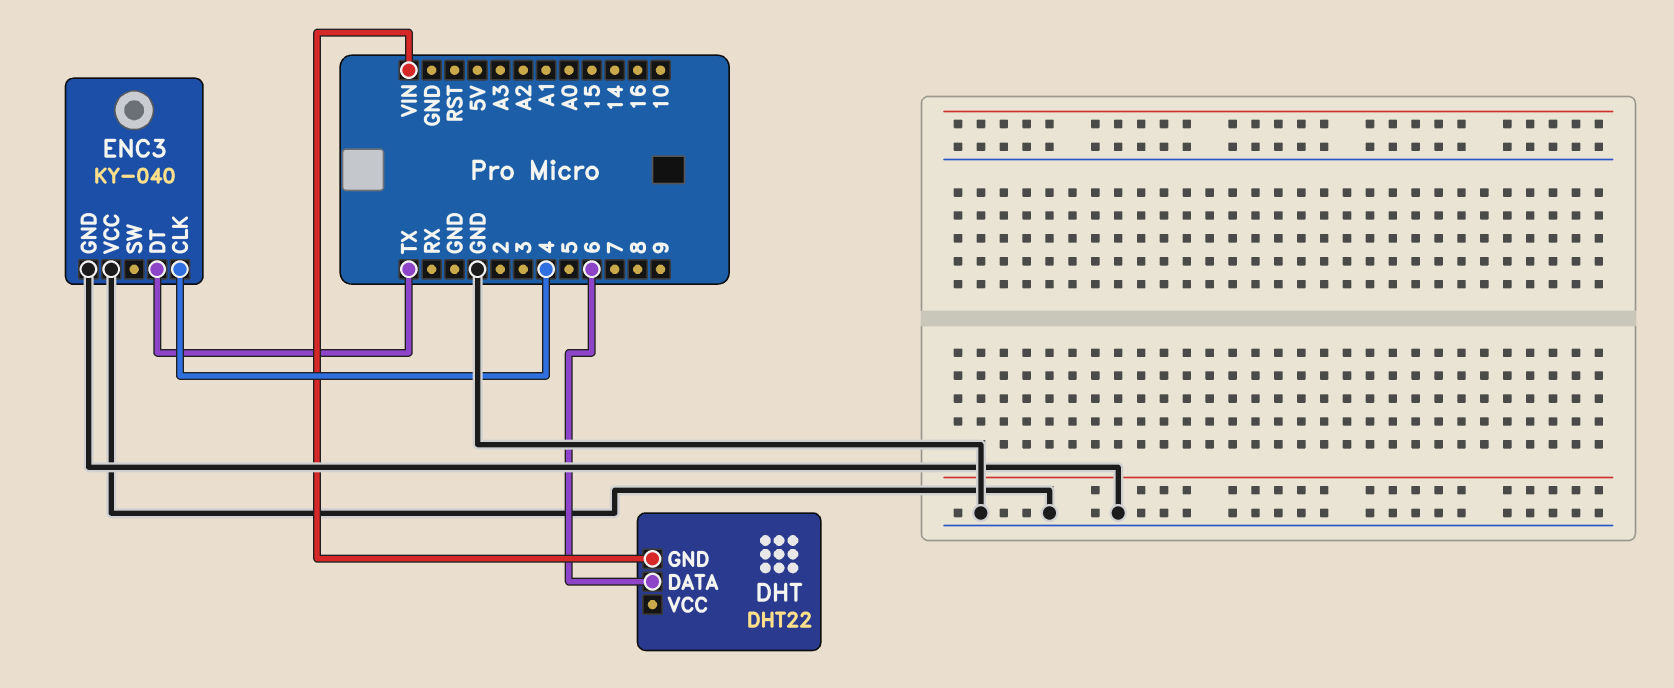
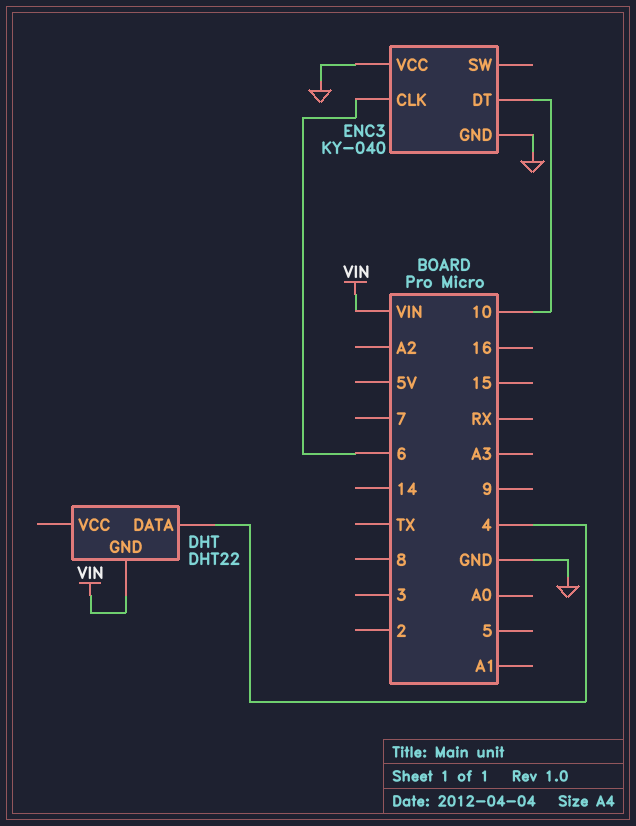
DHT pin DATA: 6 -> 4
ENC3 pin CLK: 4 -> 6
ENC3 pin DT: TX -> 10

